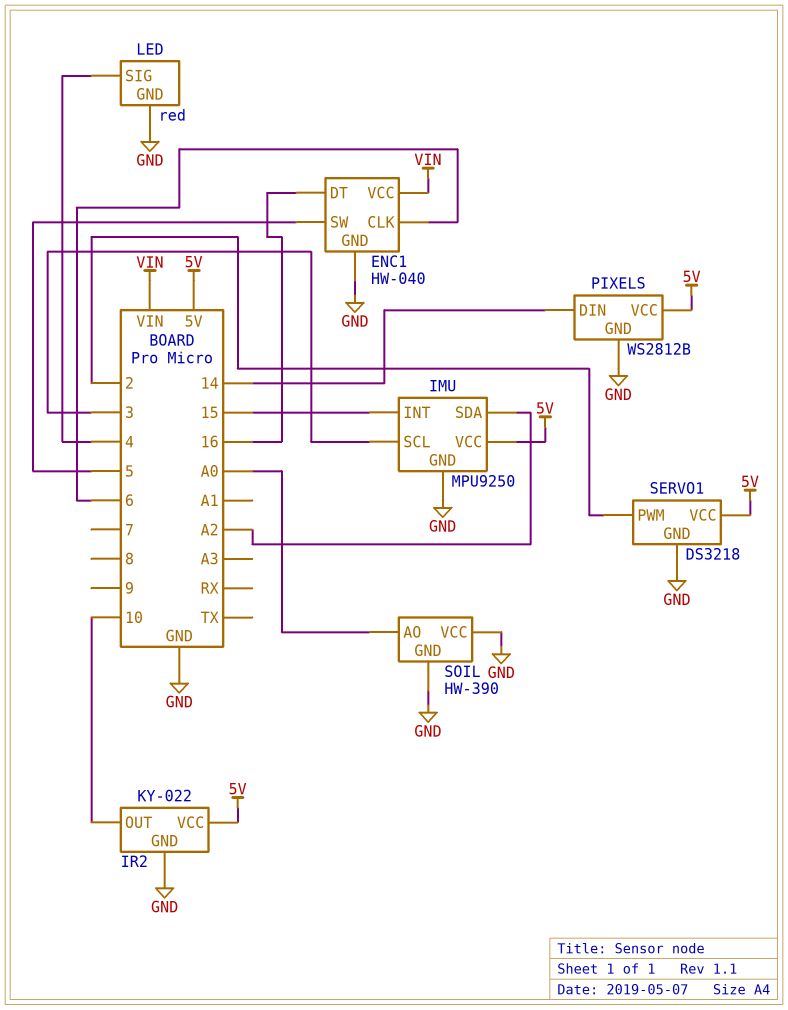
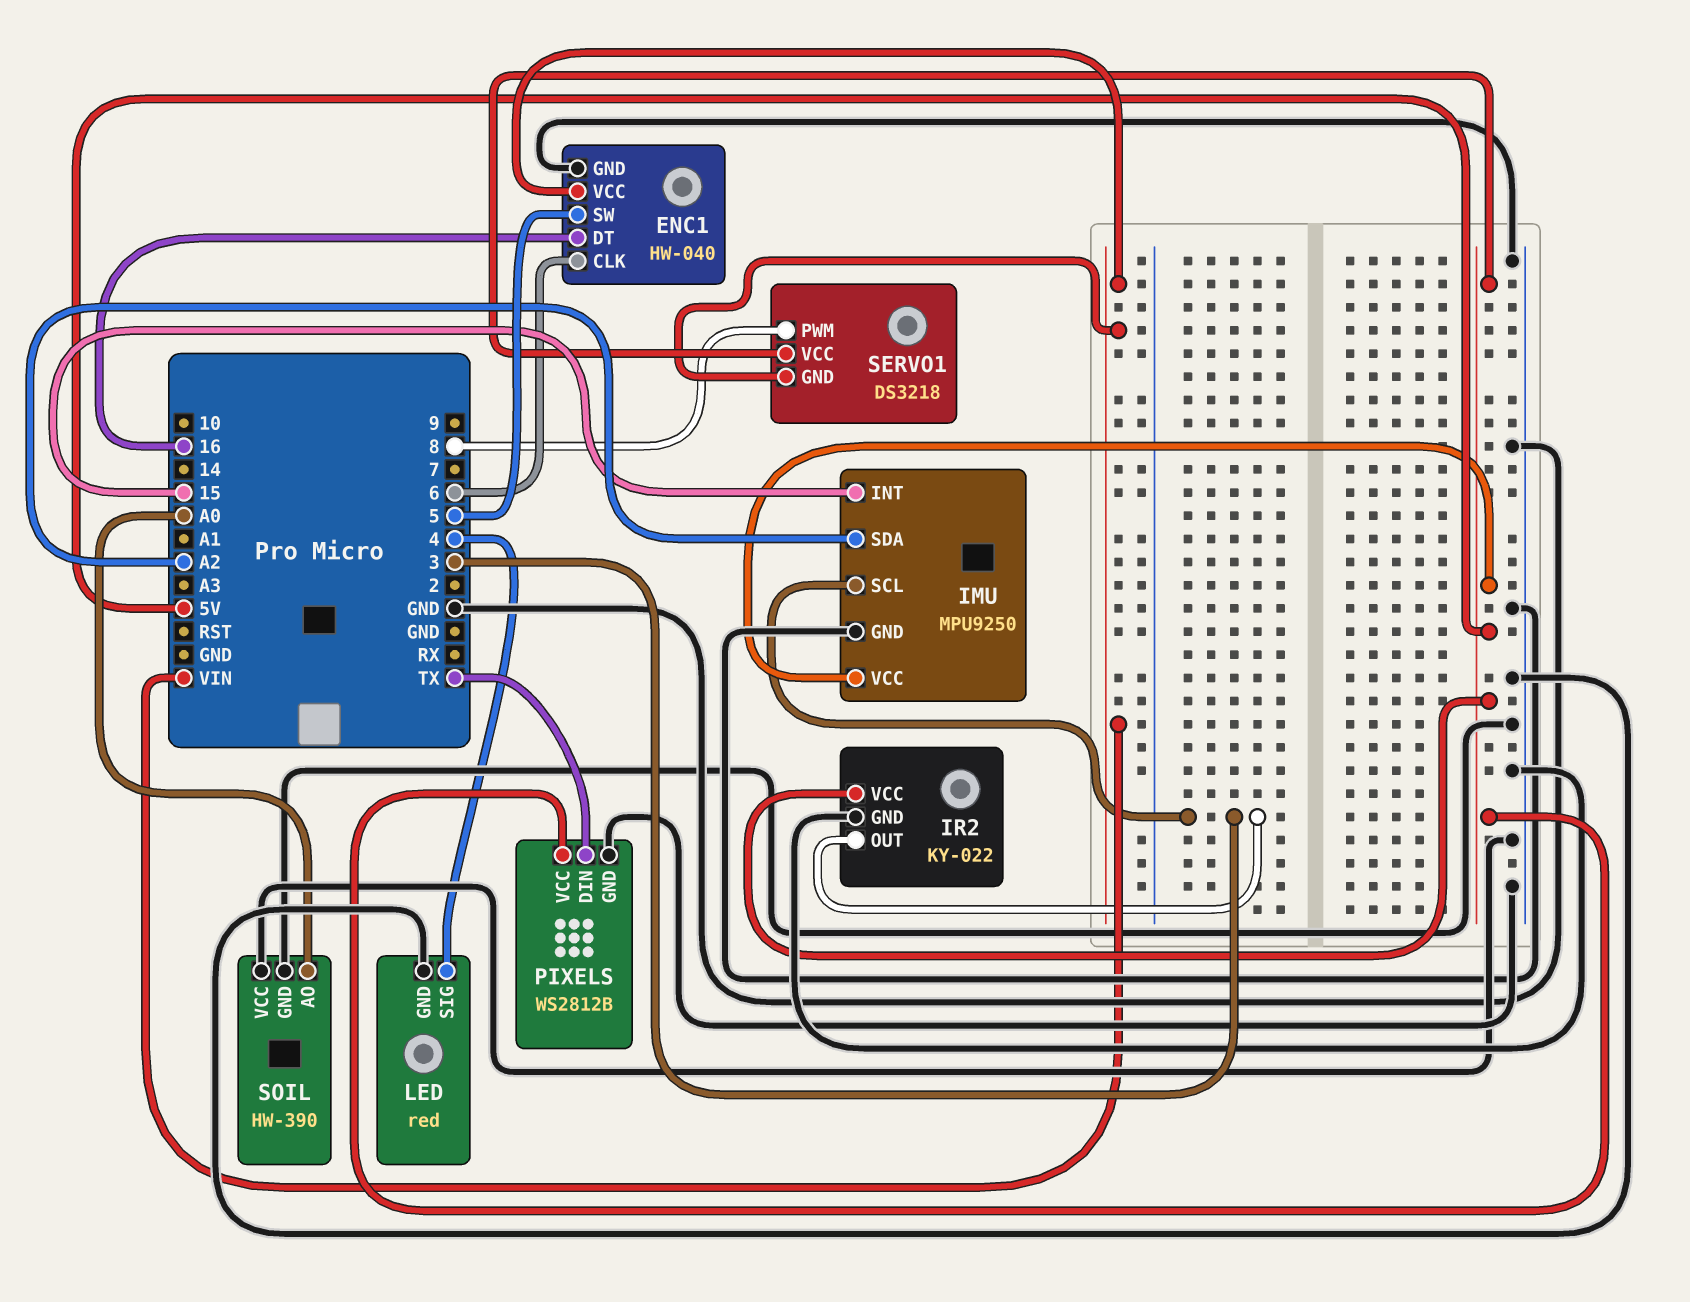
IR2 pin OUT: 10 -> 3
PIXELS pin DIN: 14 -> TX
SERVO1 pin GND: GND -> VIN
SERVO1 pin PWM: 2 -> 8

